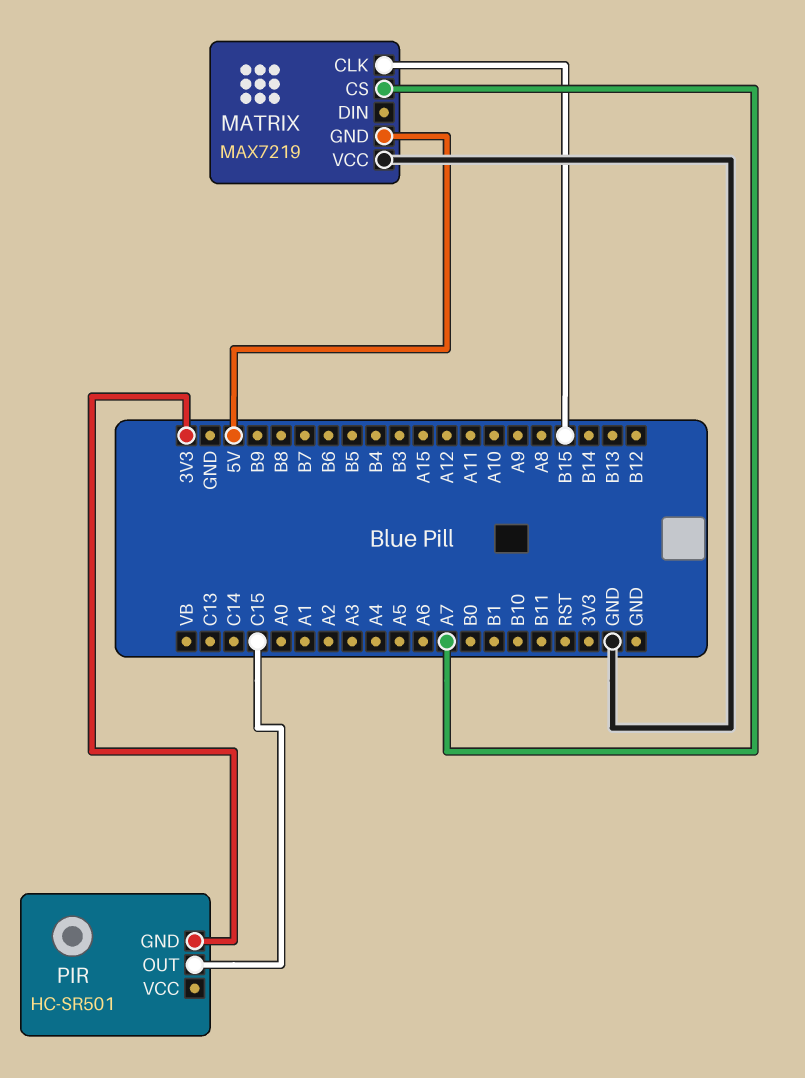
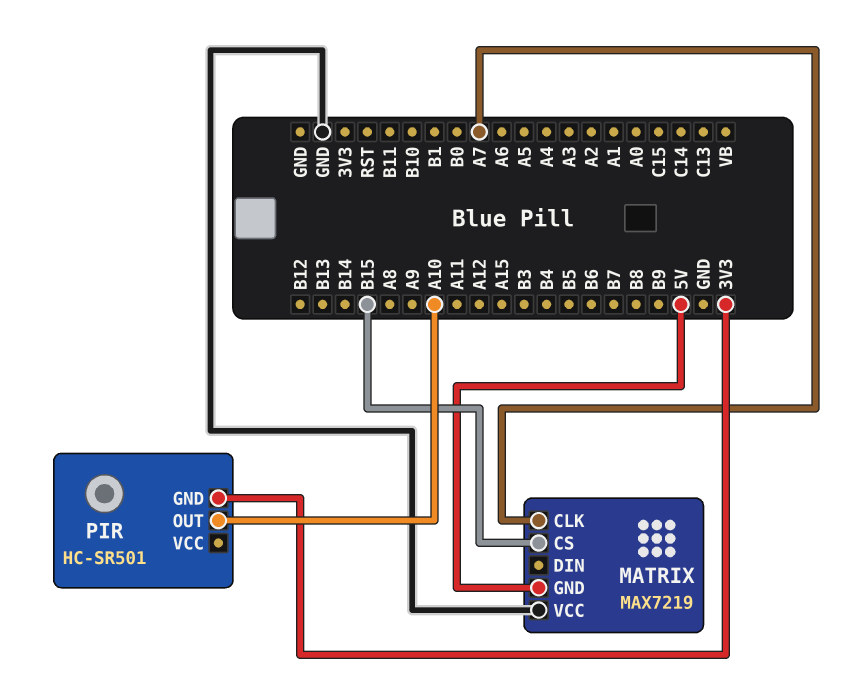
MATRIX pin CLK: B15 -> A7
MATRIX pin CS: A7 -> B15
PIR pin OUT: C15 -> A10

